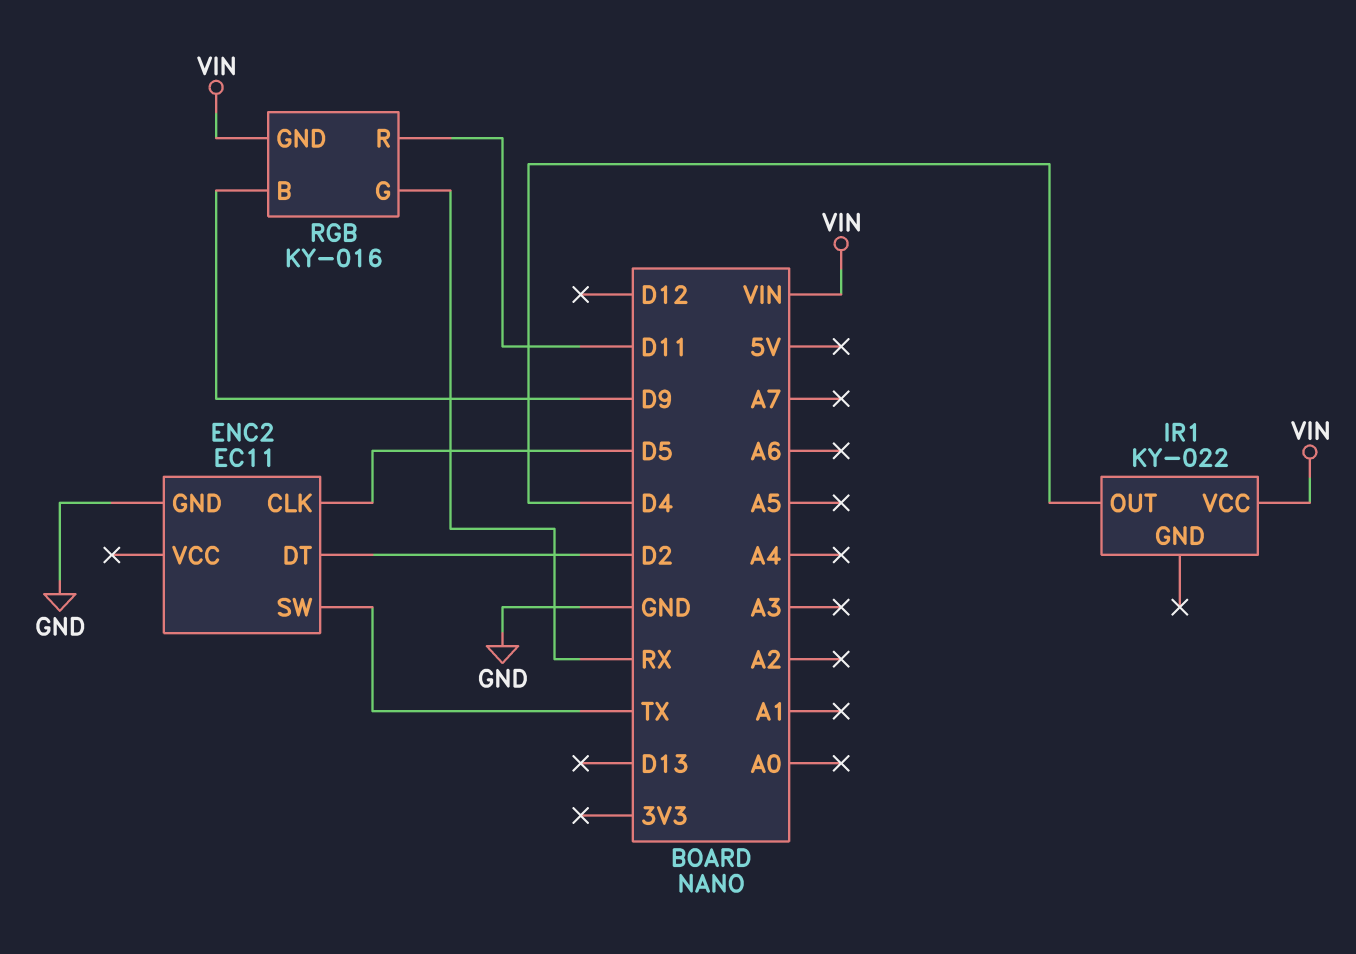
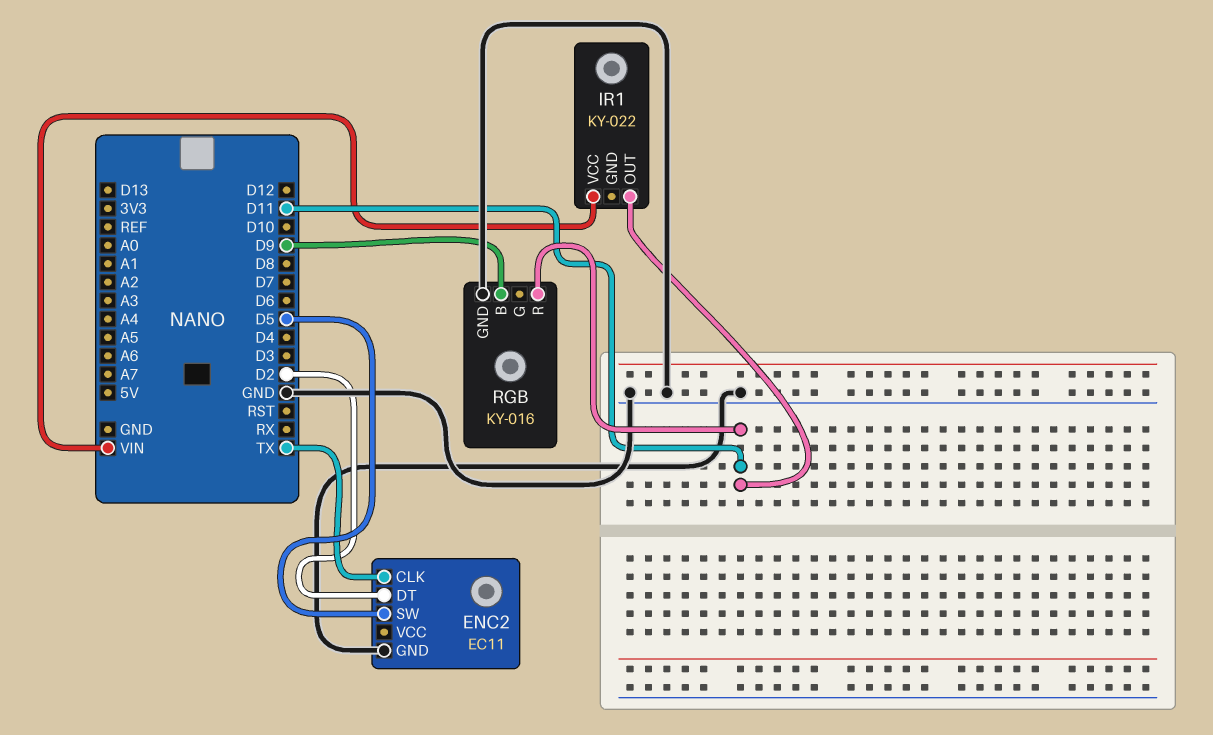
ENC2 pin CLK: D5 -> TX
ENC2 pin SW: TX -> D5
IR1 pin OUT: D4 -> D11
RGB pin G: RX -> none
RGB pin GND: VIN -> GND

